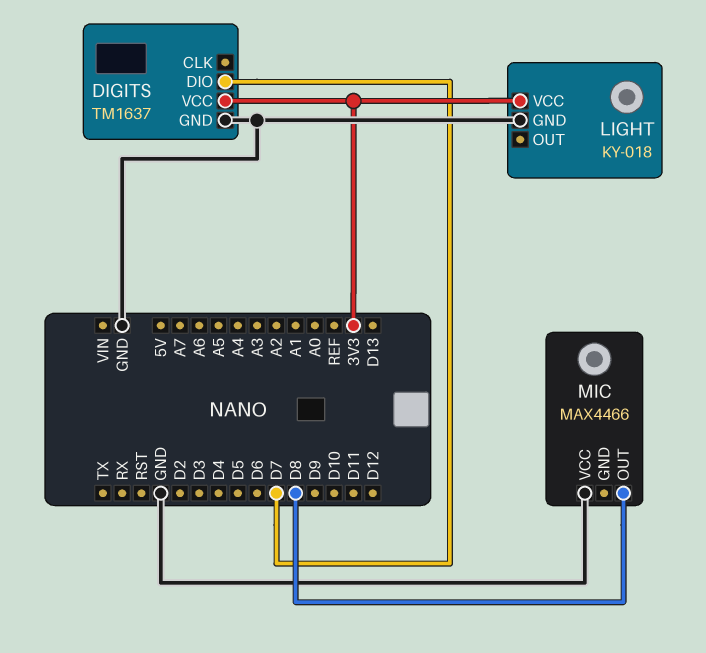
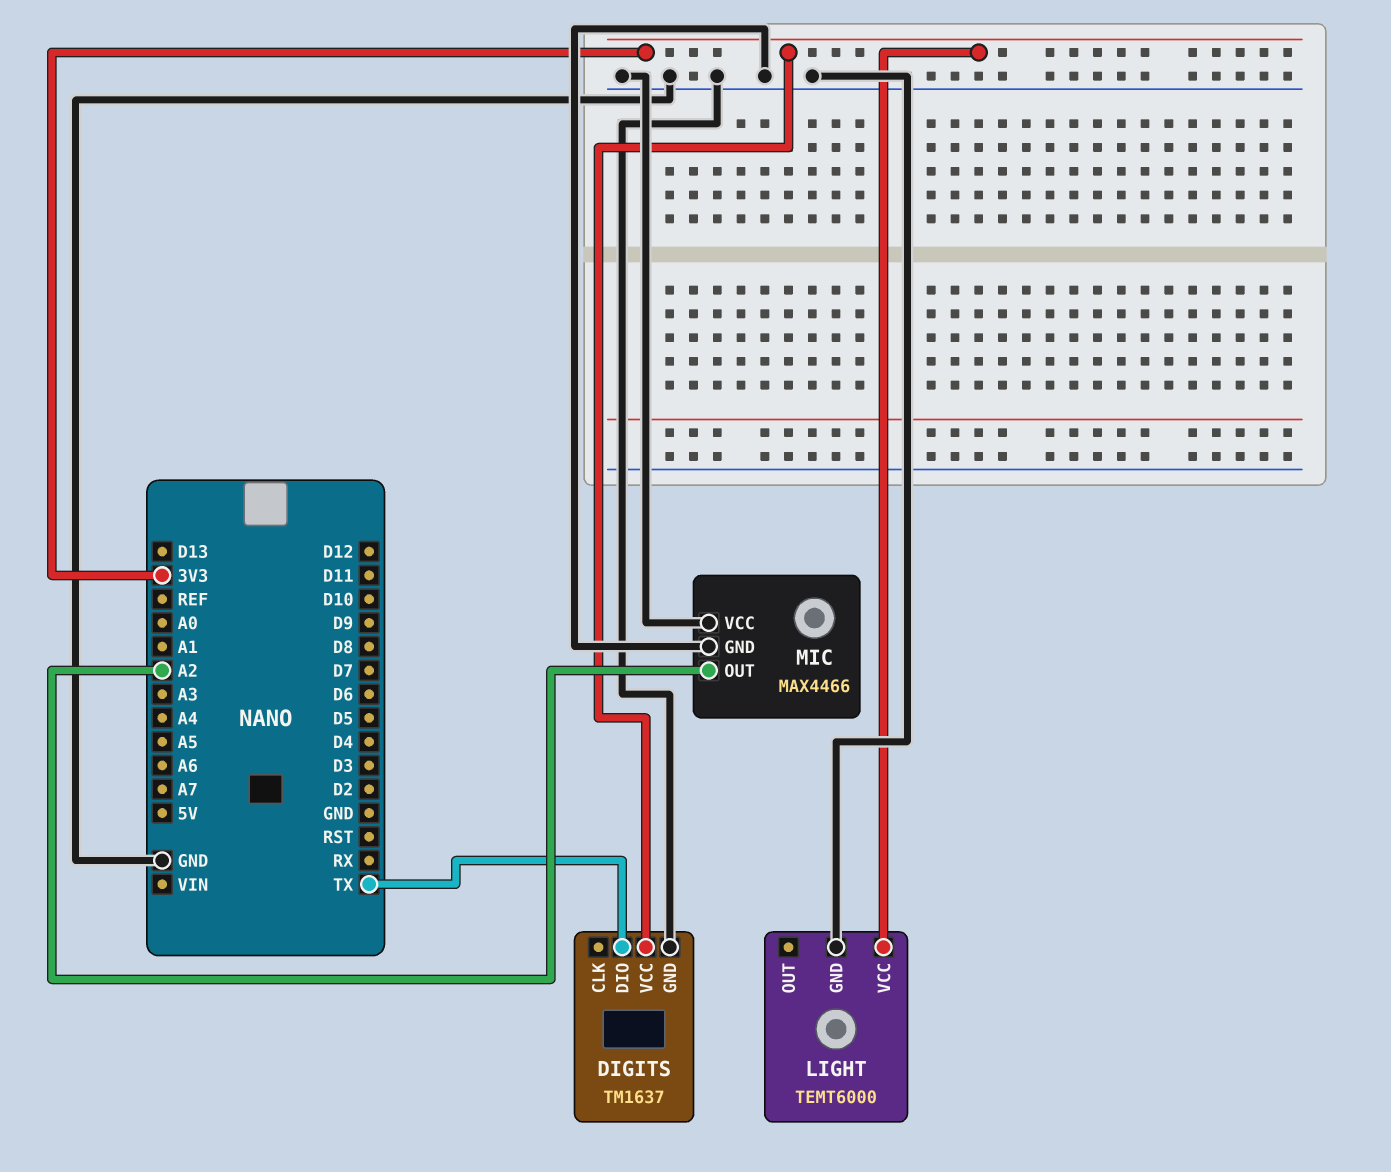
DIGITS pin DIO: D7 -> TX
LIGHT: KY-018 -> TEMT6000
MIC pin GND: none -> GND
MIC pin OUT: D8 -> A2

